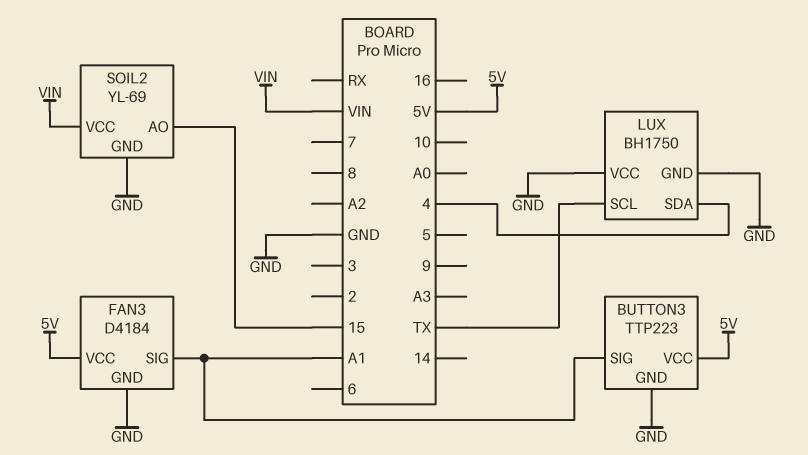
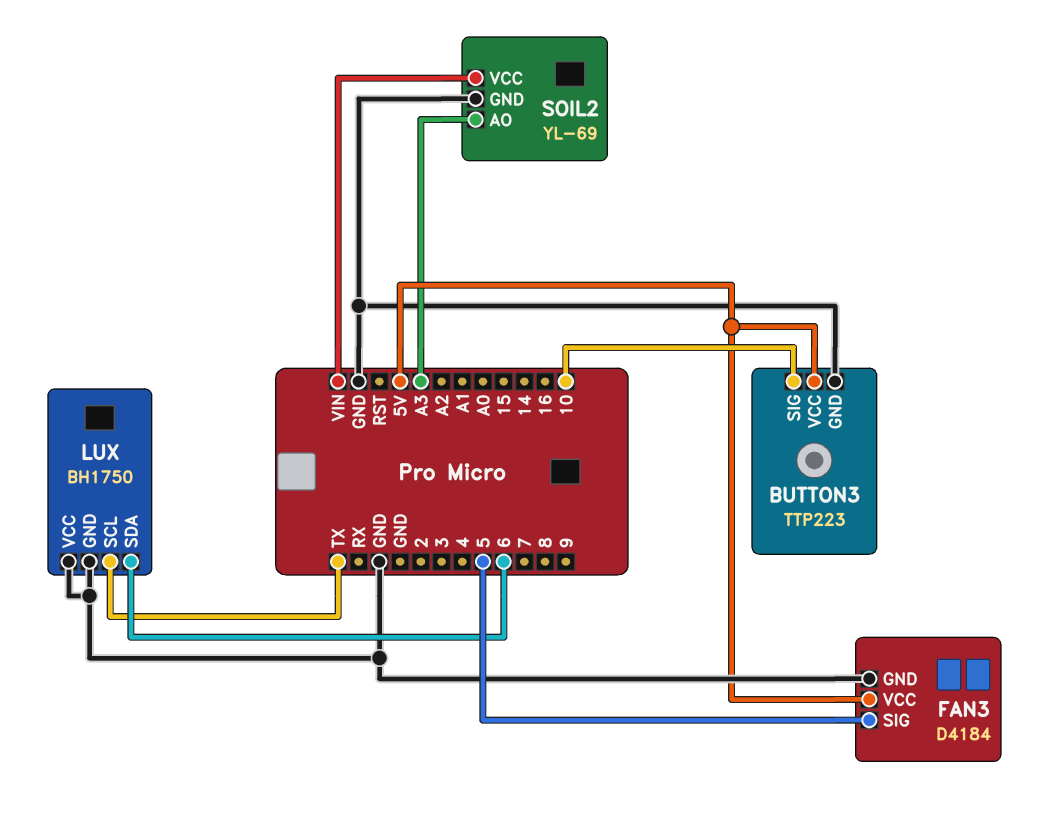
BUTTON3 pin SIG: A1 -> 10
FAN3 pin SIG: A1 -> 5
LUX pin SDA: 4 -> 6
SOIL2 pin AO: 15 -> A3

